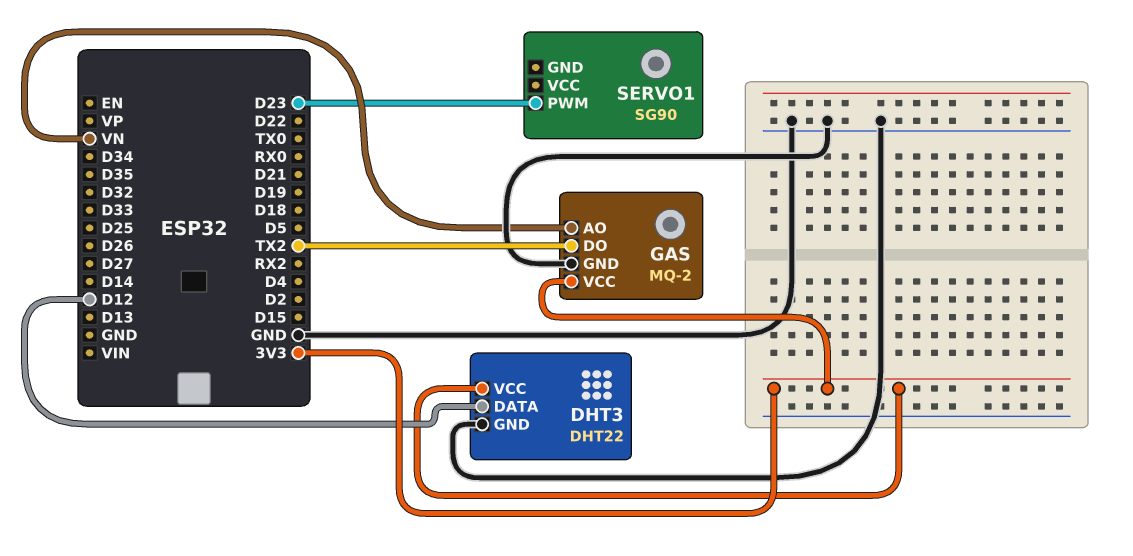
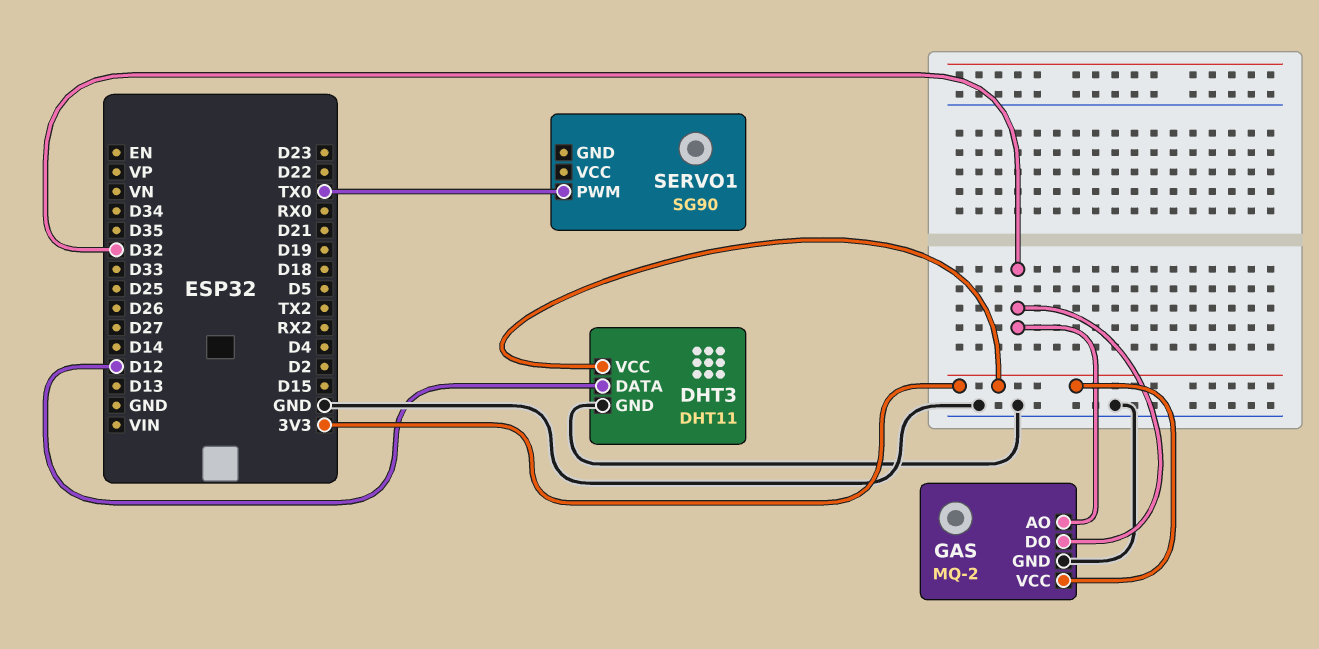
DHT3: DHT22 -> DHT11
GAS pin AO: VN -> D32
GAS pin DO: TX2 -> D32
SERVO1 pin PWM: D23 -> TX0

